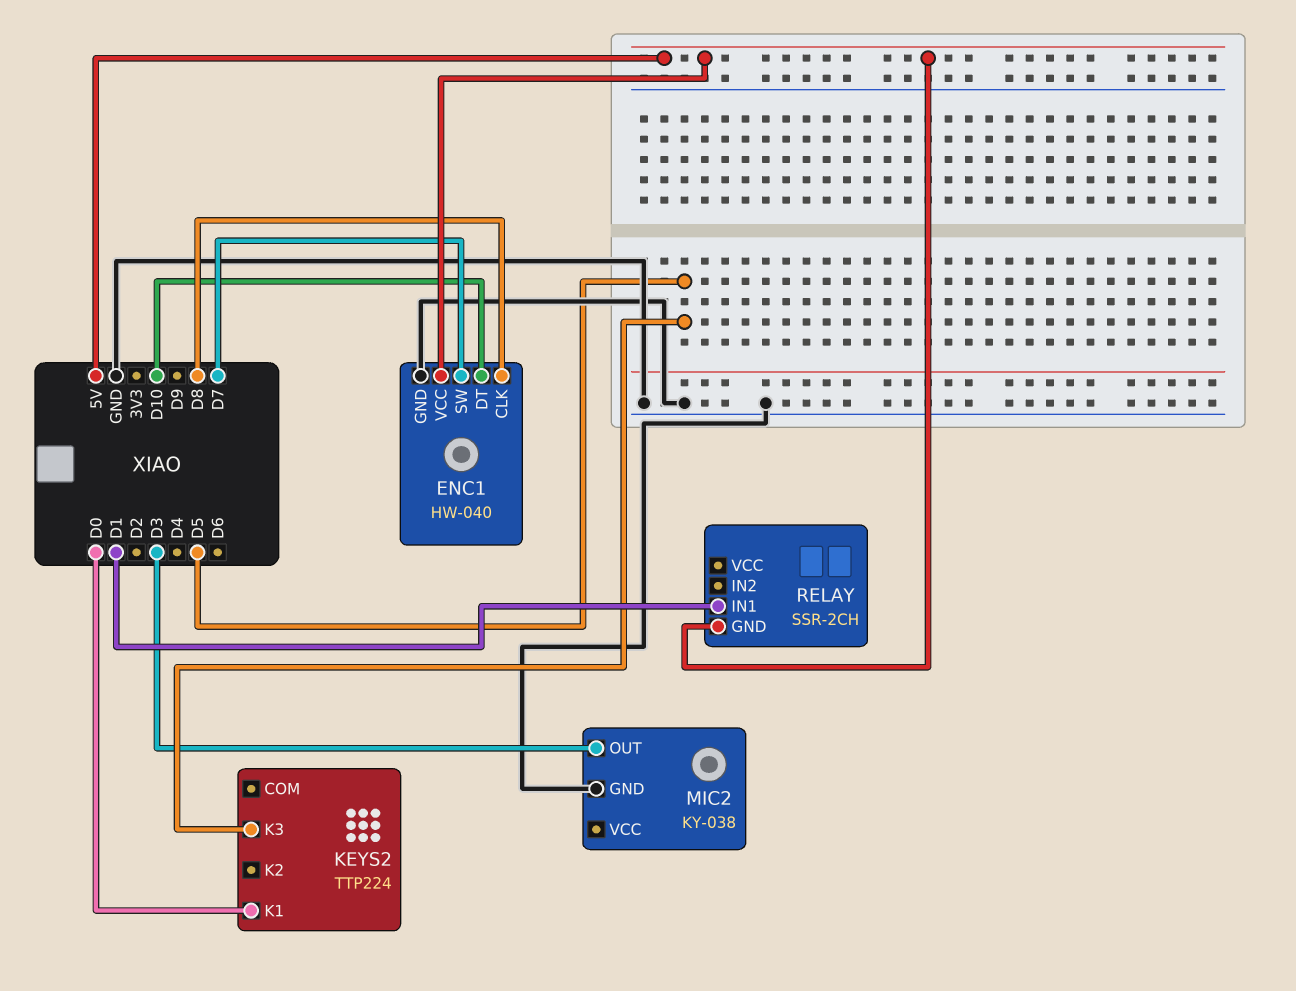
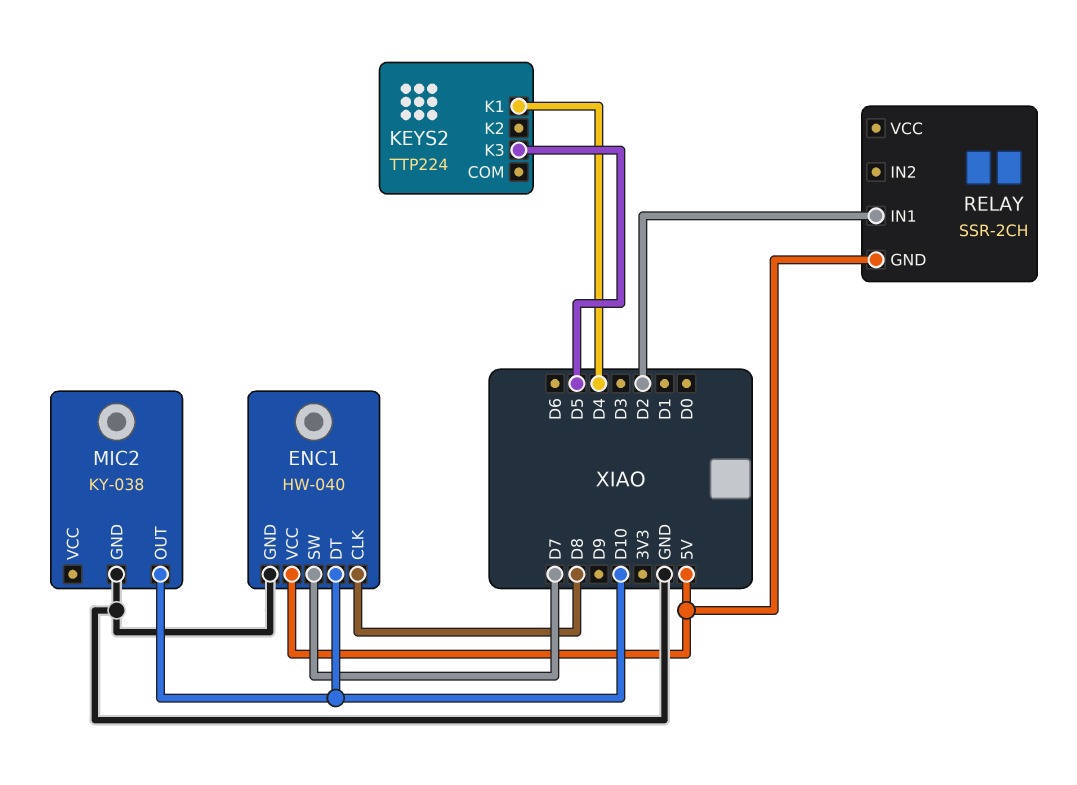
KEYS2 pin K1: D0 -> D4
MIC2 pin OUT: D3 -> D10
RELAY pin IN1: D1 -> D2

